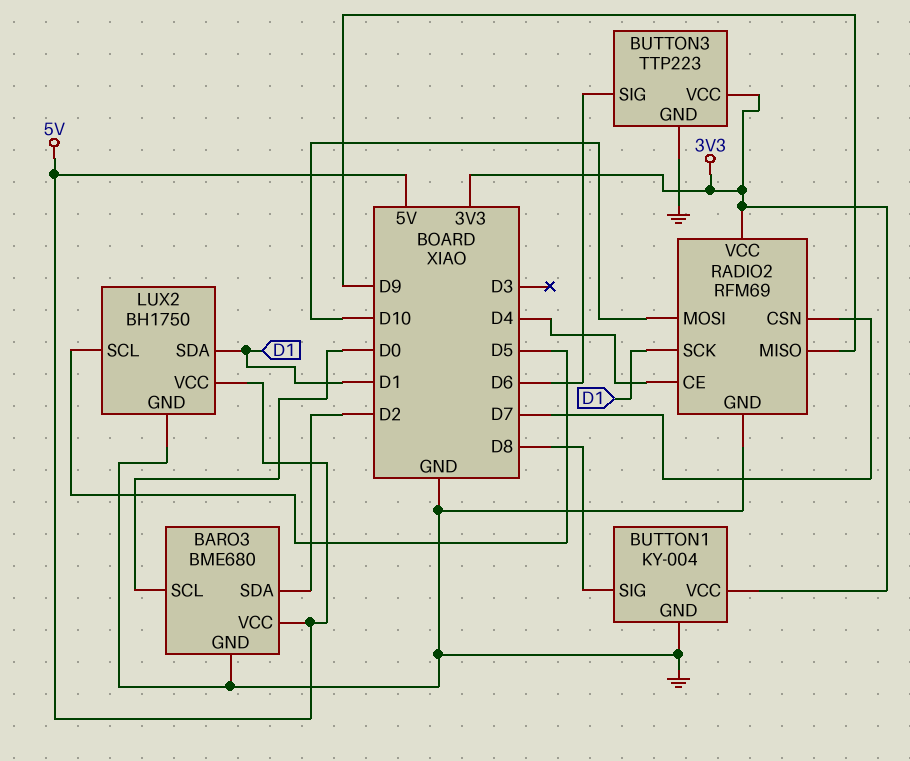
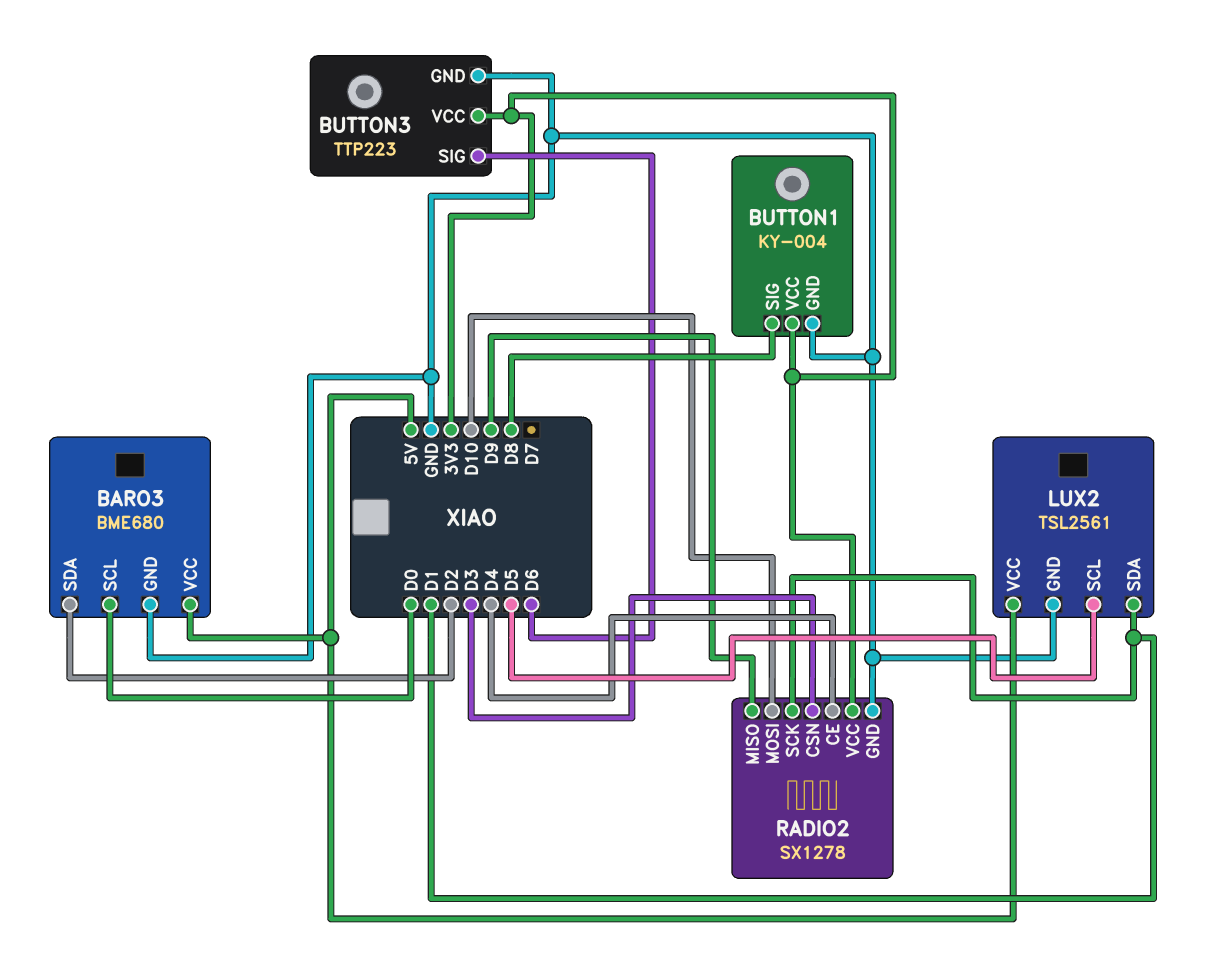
LUX2: BH1750 -> TSL2561
RADIO2: RFM69 -> SX1278
RADIO2 pin CSN: D7 -> D3

